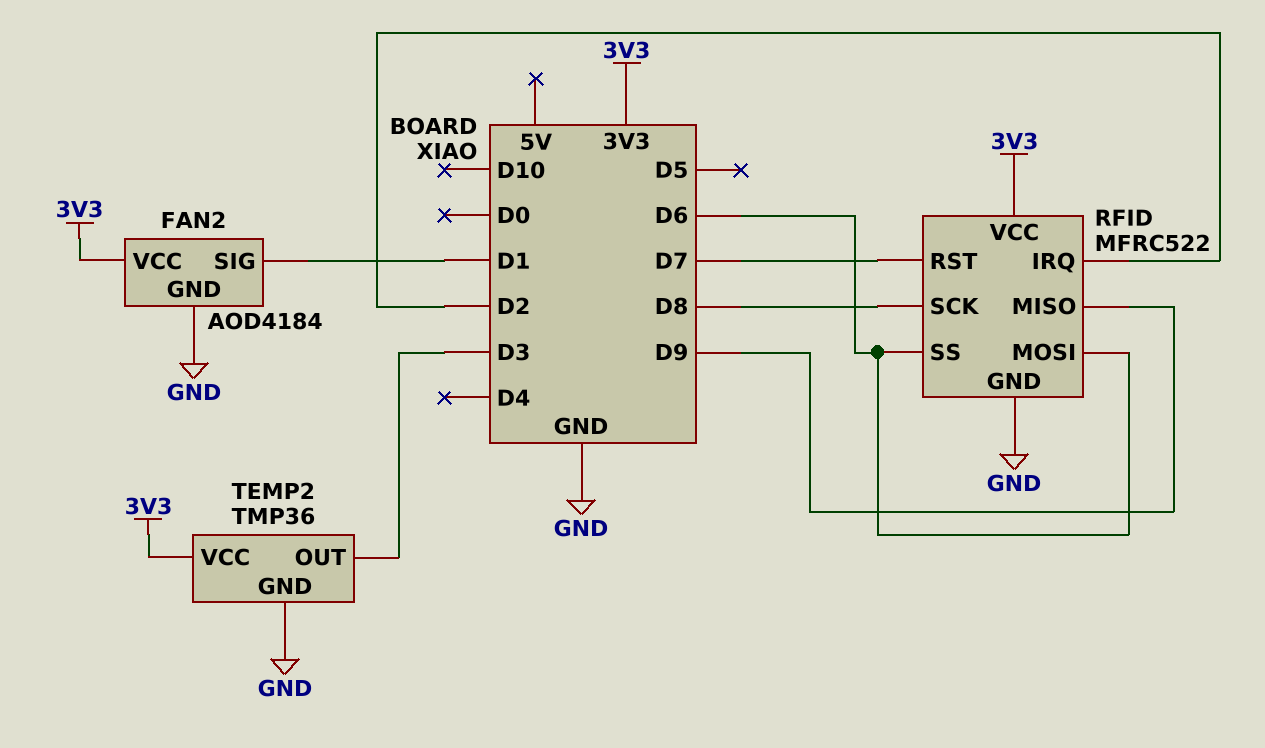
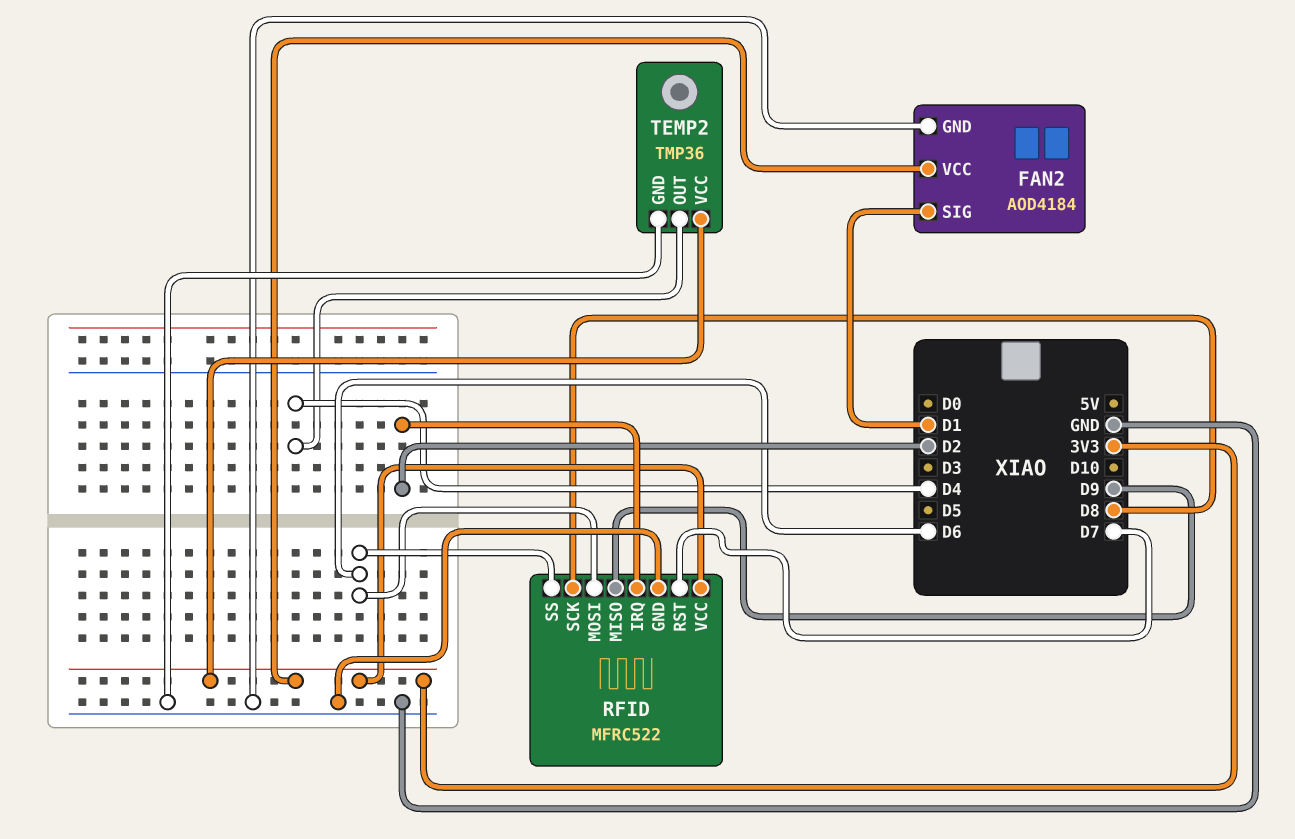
TEMP2 pin OUT: D3 -> D4

